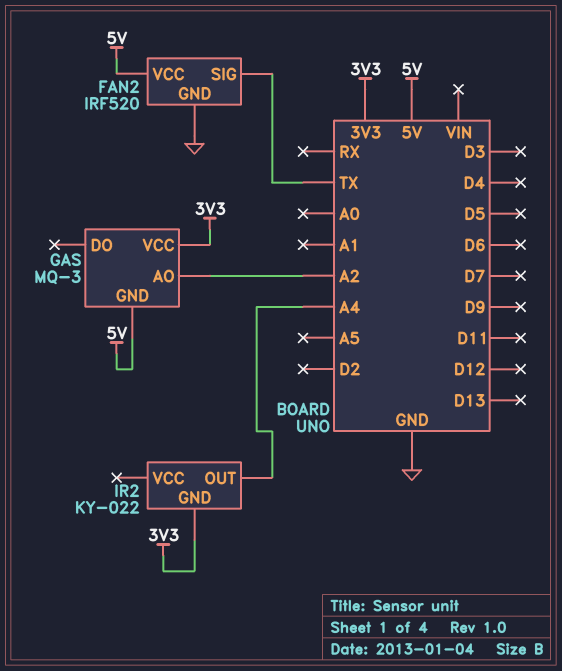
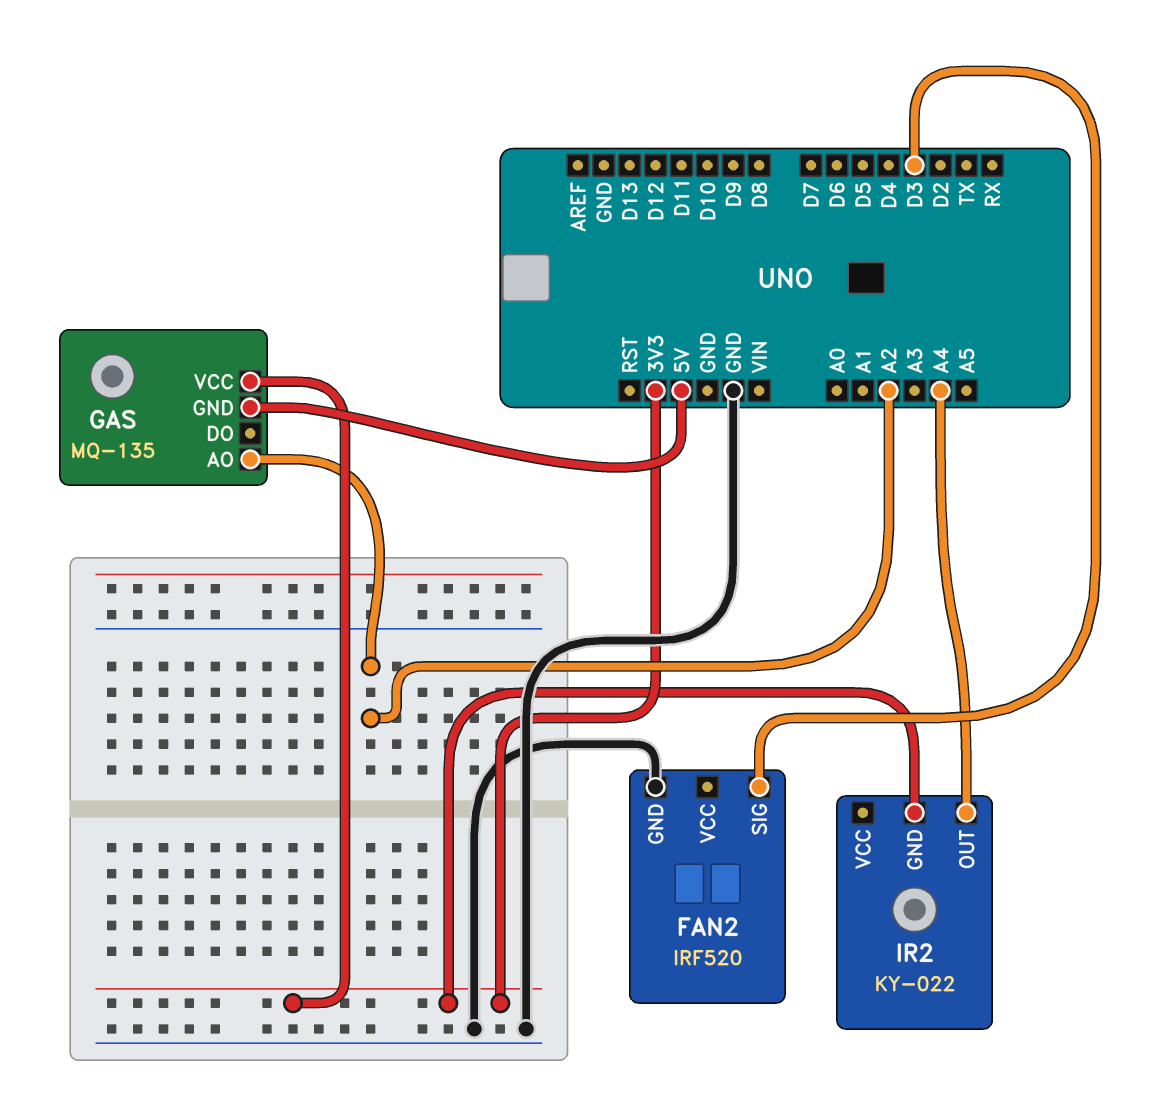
FAN2 pin SIG: TX -> D3
FAN2 pin VCC: 5V -> none
GAS: MQ-3 -> MQ-135

